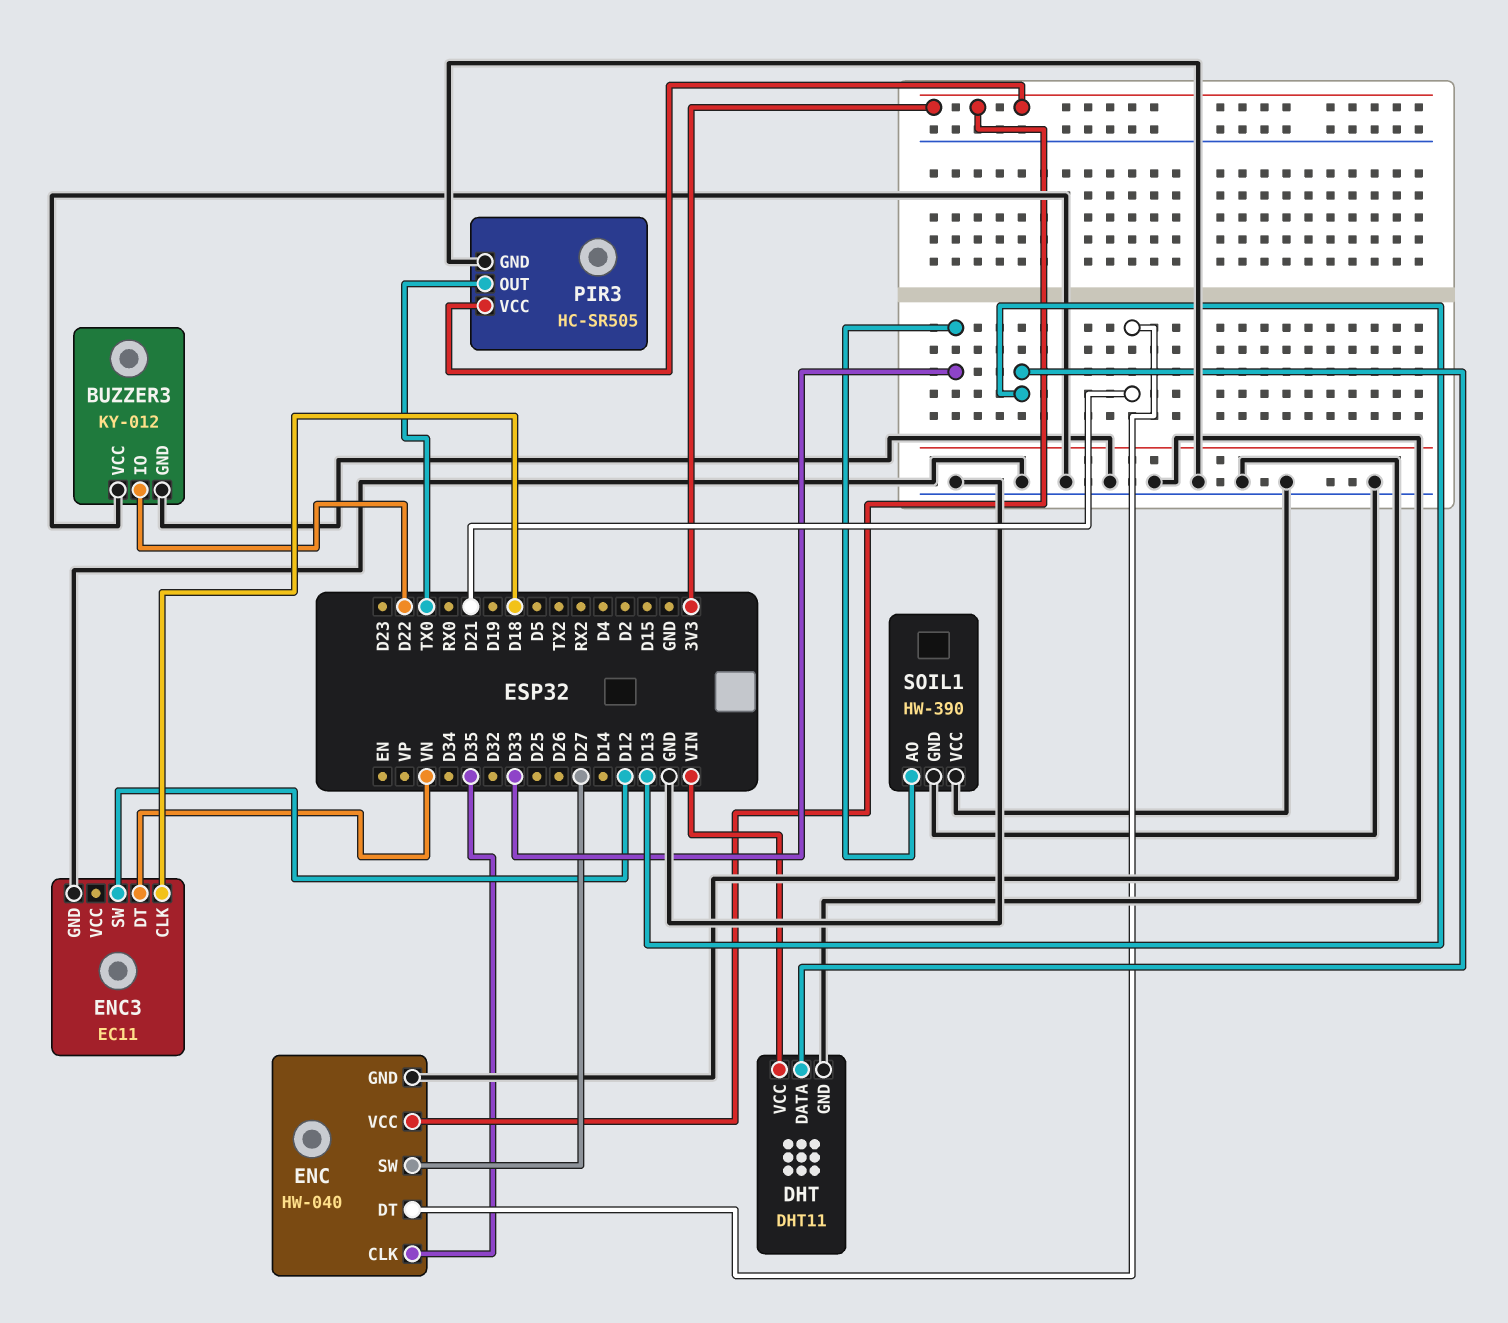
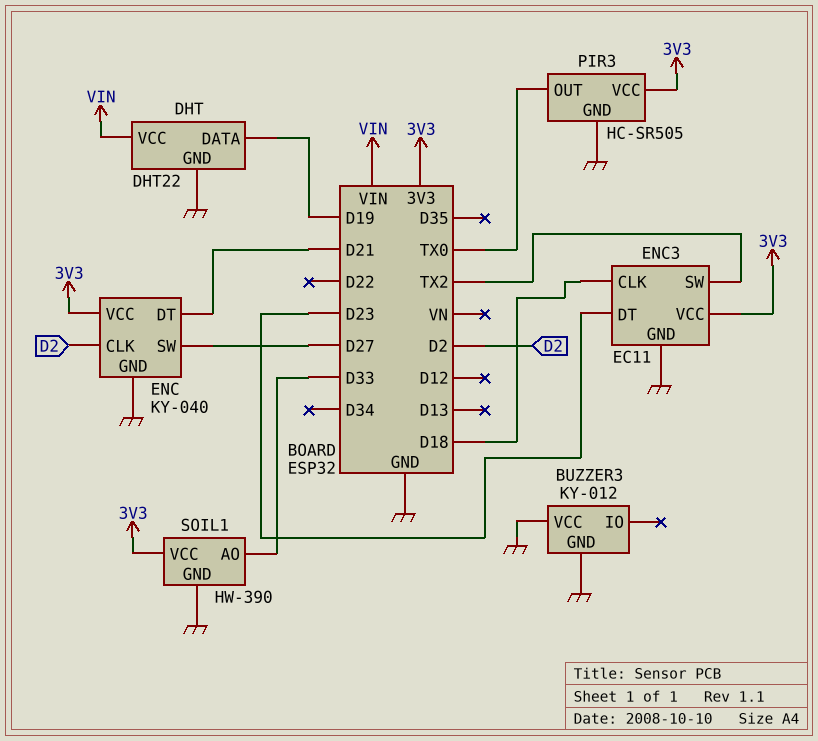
BUZZER3 pin IO: D22 -> none
DHT: DHT11 -> DHT22
DHT pin DATA: D13 -> D19
ENC: HW-040 -> KY-040
ENC pin CLK: D35 -> D2
ENC3 pin DT: VN -> D23
ENC3 pin SW: D12 -> TX2
ENC3 pin VCC: none -> 3V3
SOIL1 pin VCC: GND -> 3V3

